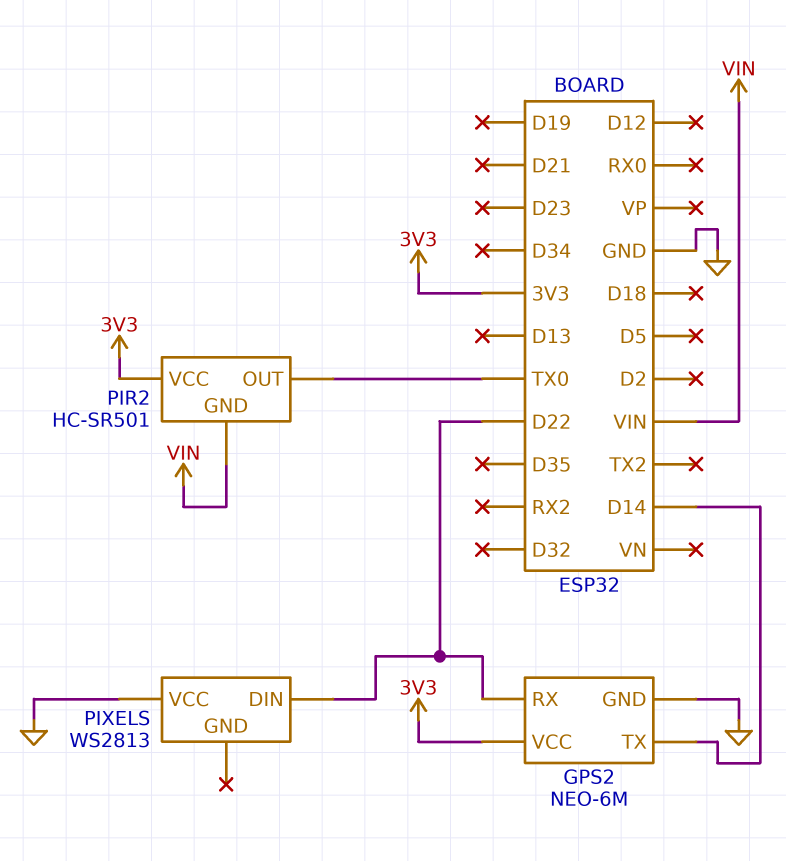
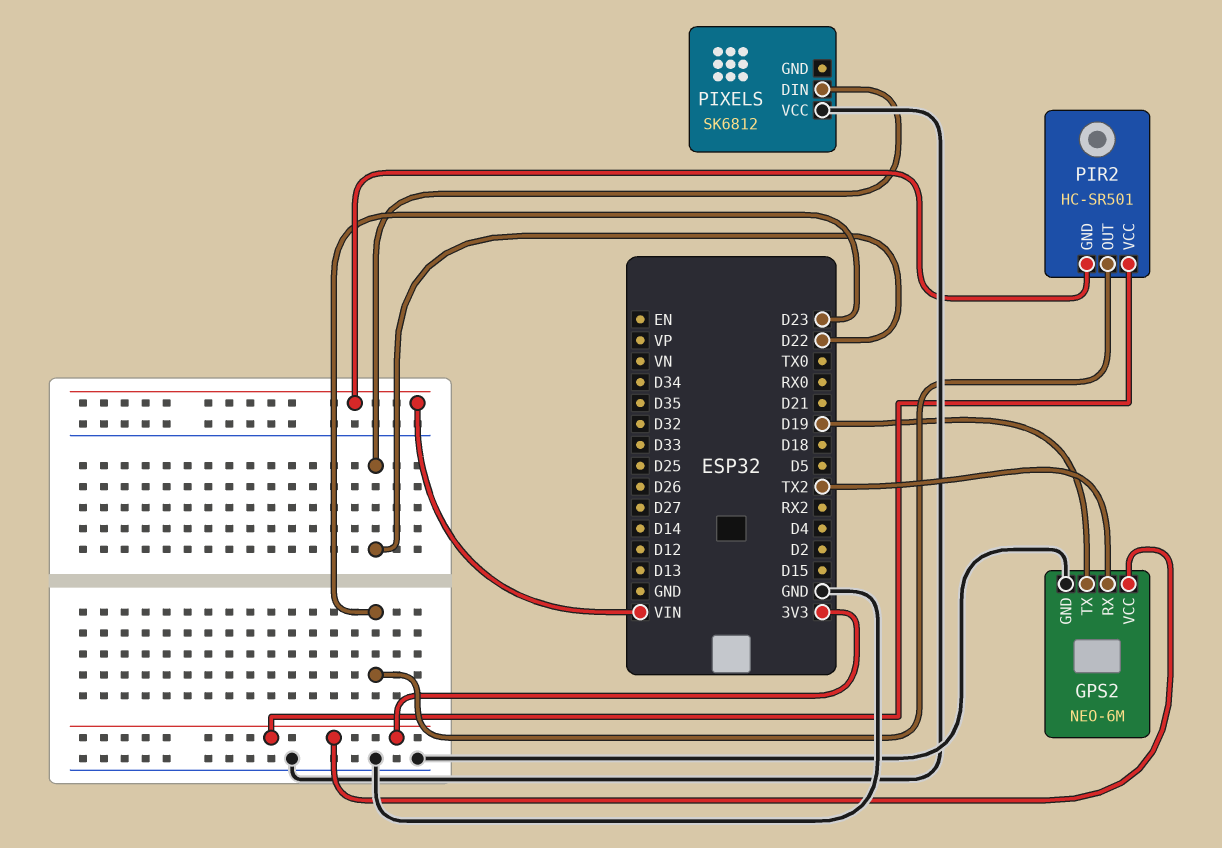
GPS2 pin RX: D22 -> TX2
GPS2 pin TX: D14 -> D19
PIR2 pin OUT: TX0 -> D23
PIXELS: WS2813 -> SK6812

